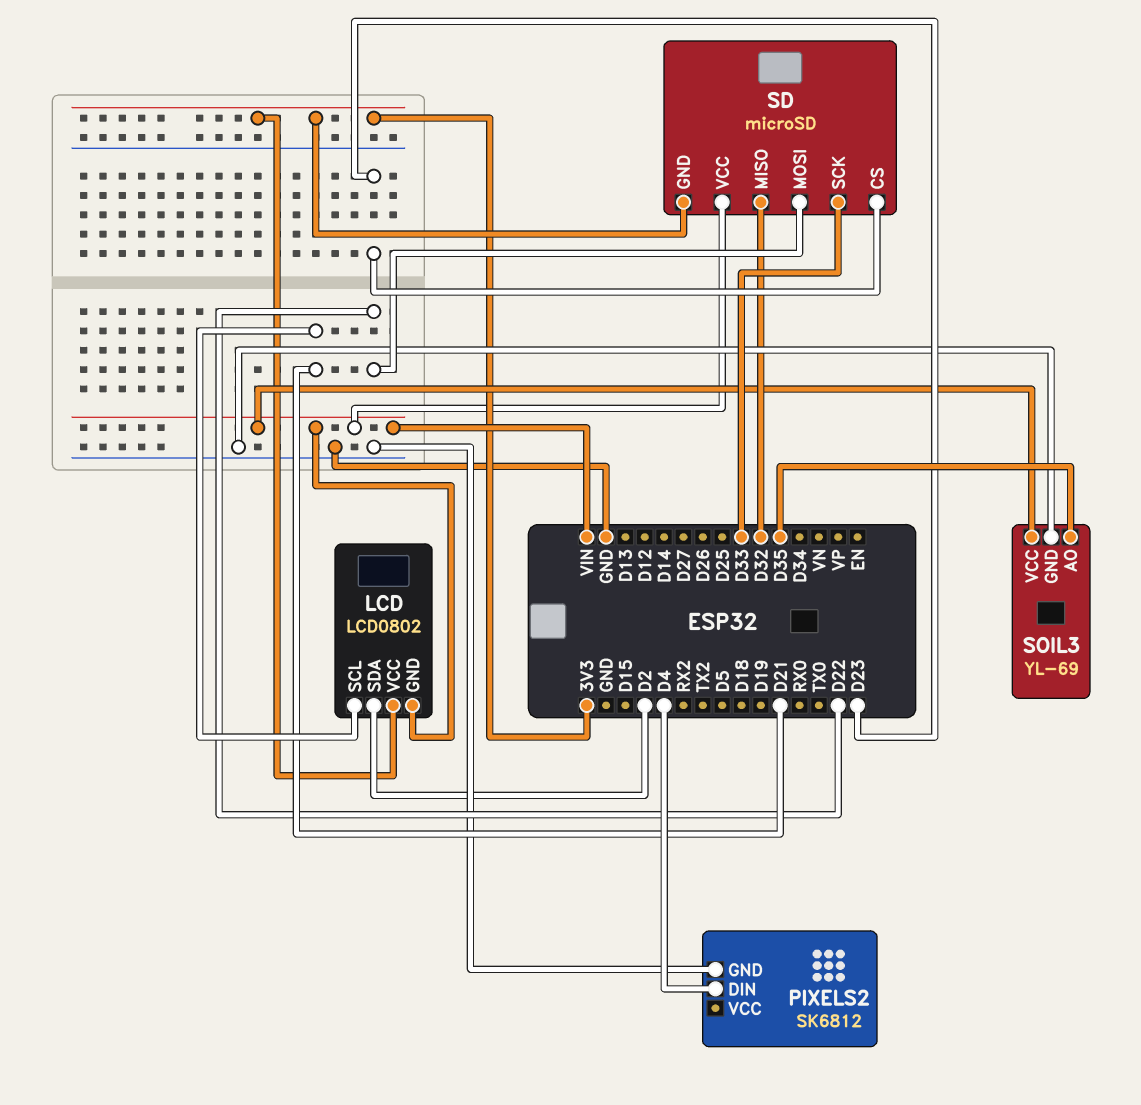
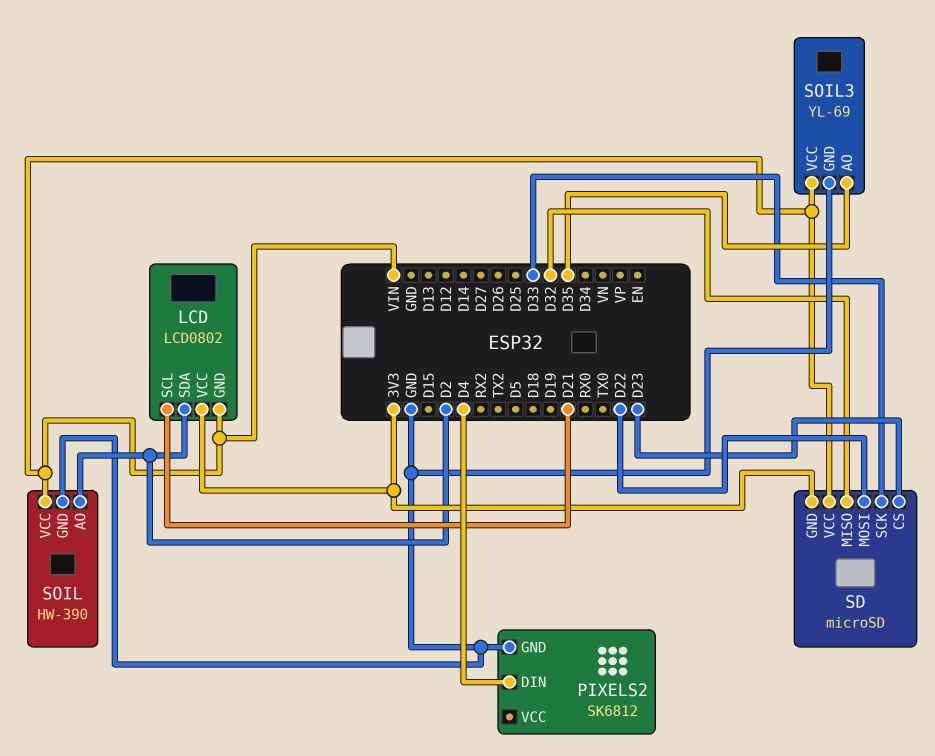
SOIL: none -> HW-390
SOIL pin AO: none -> D2
SOIL pin GND: none -> GND
SOIL pin VCC: none -> VIN

